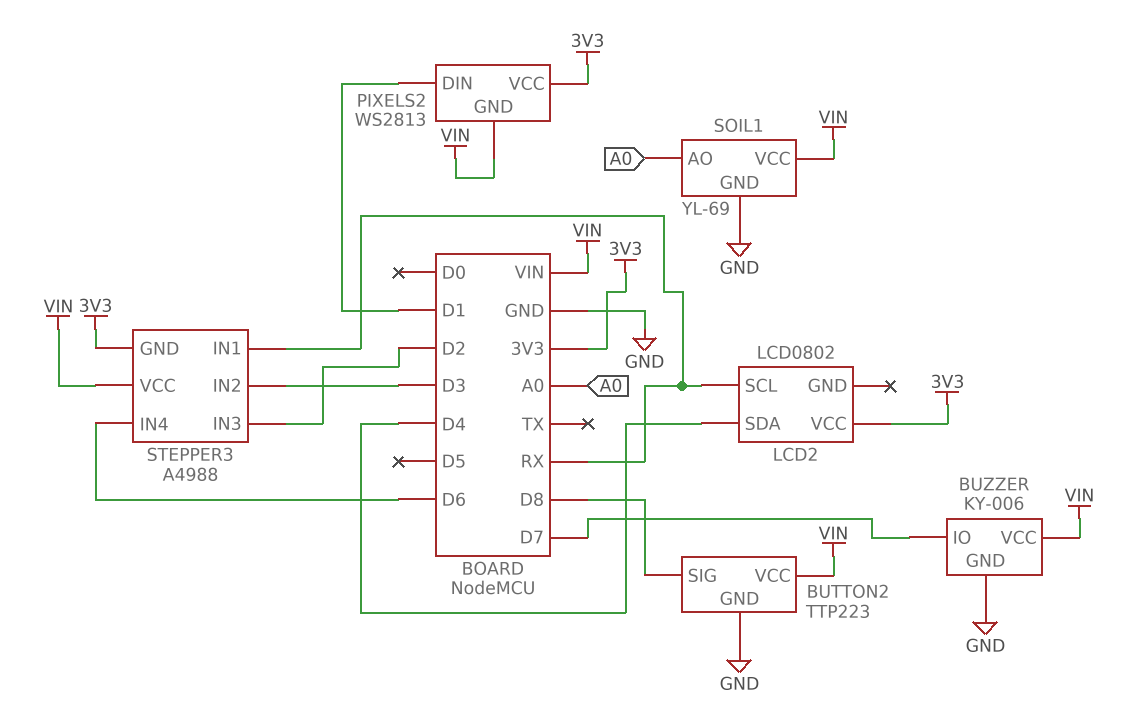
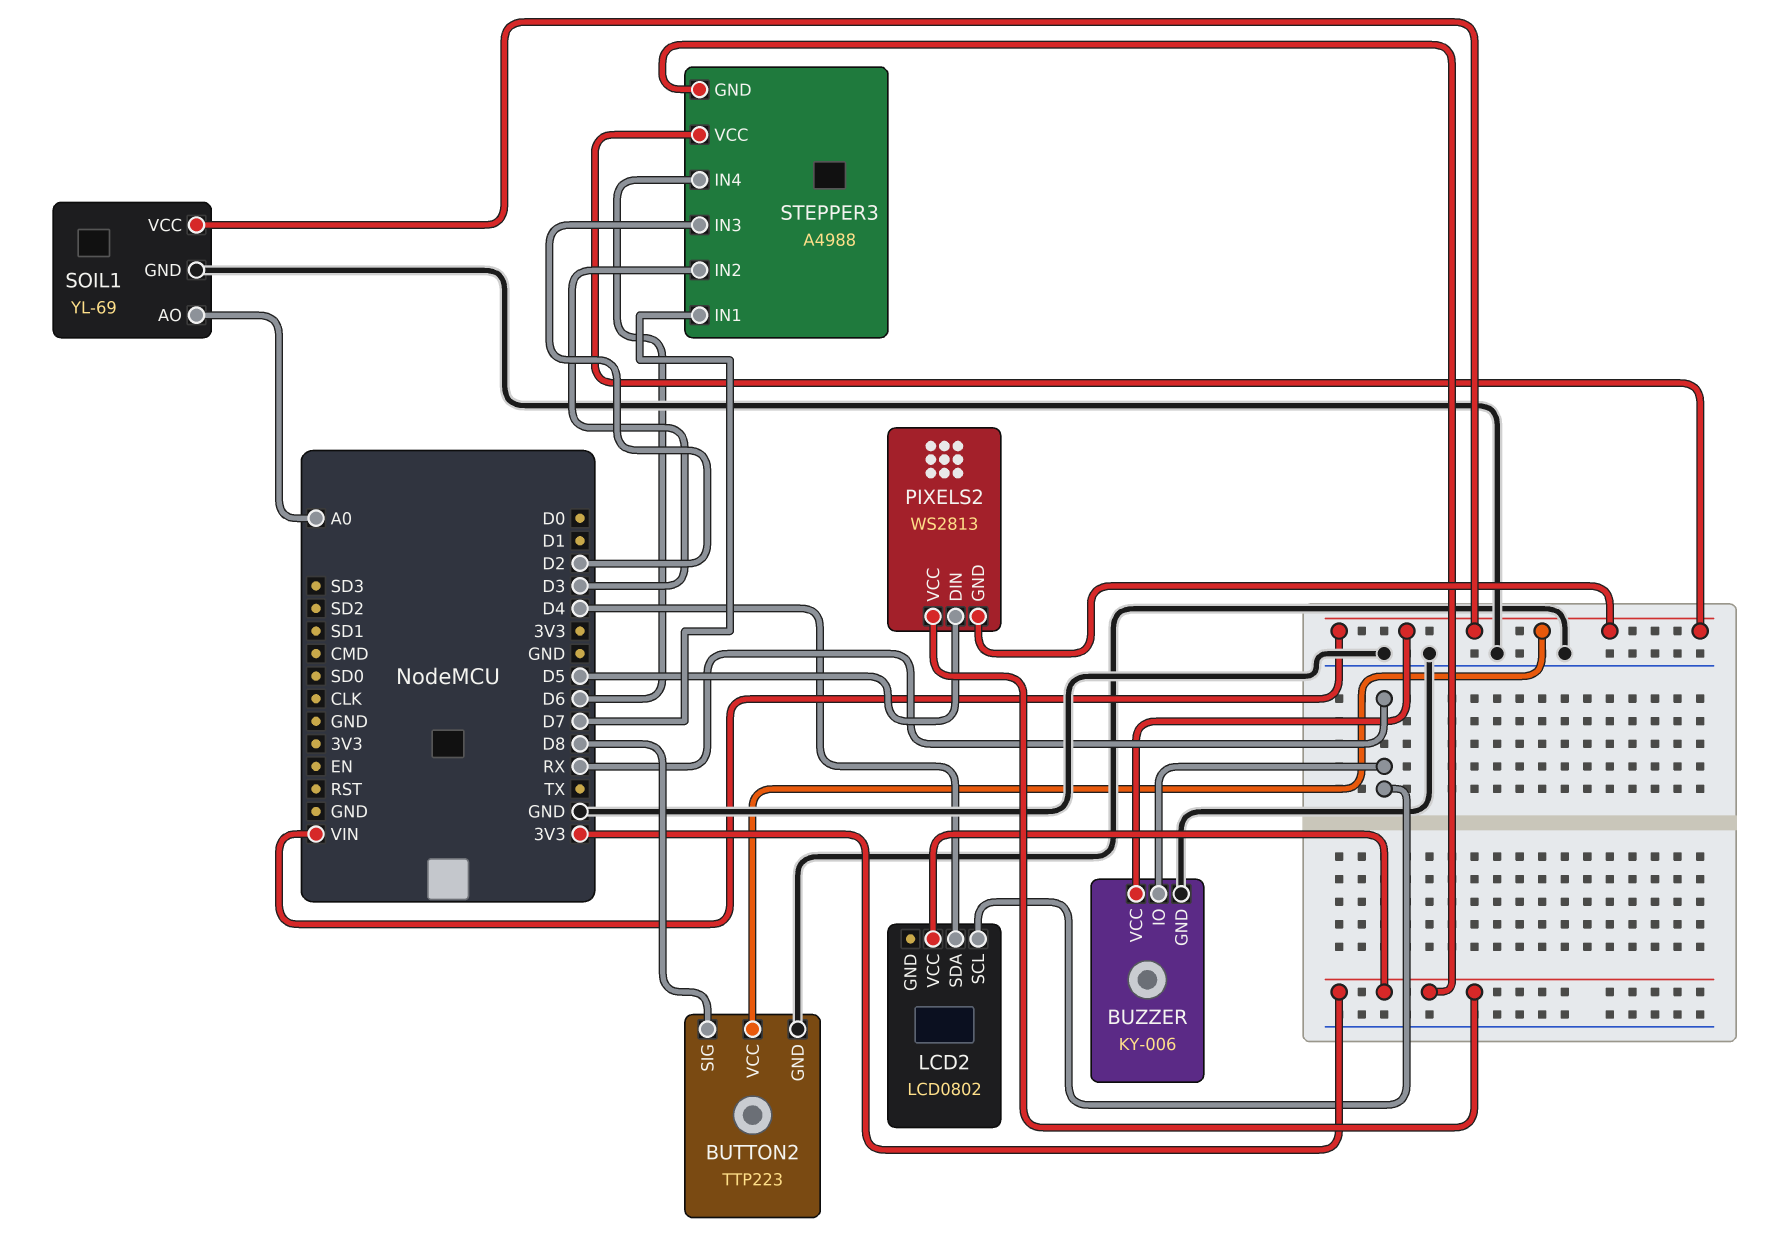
BUZZER pin IO: D7 -> RX
PIXELS2 pin DIN: D1 -> D5
STEPPER3 pin IN1: RX -> D7

